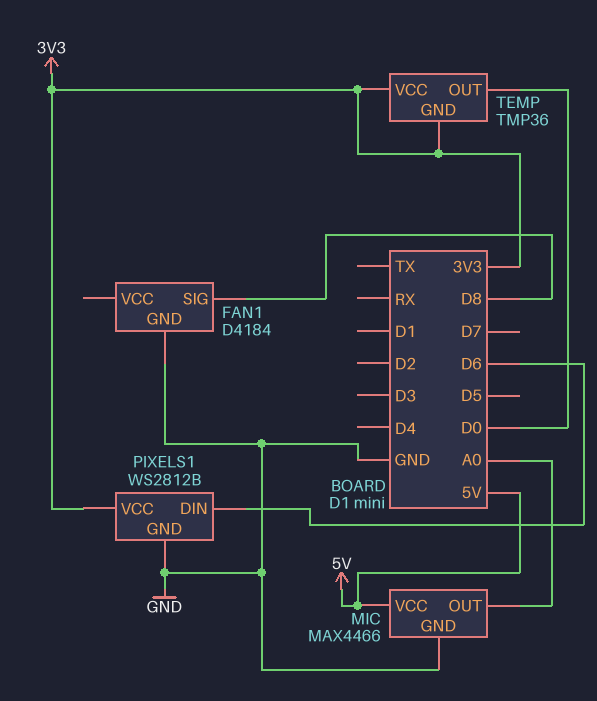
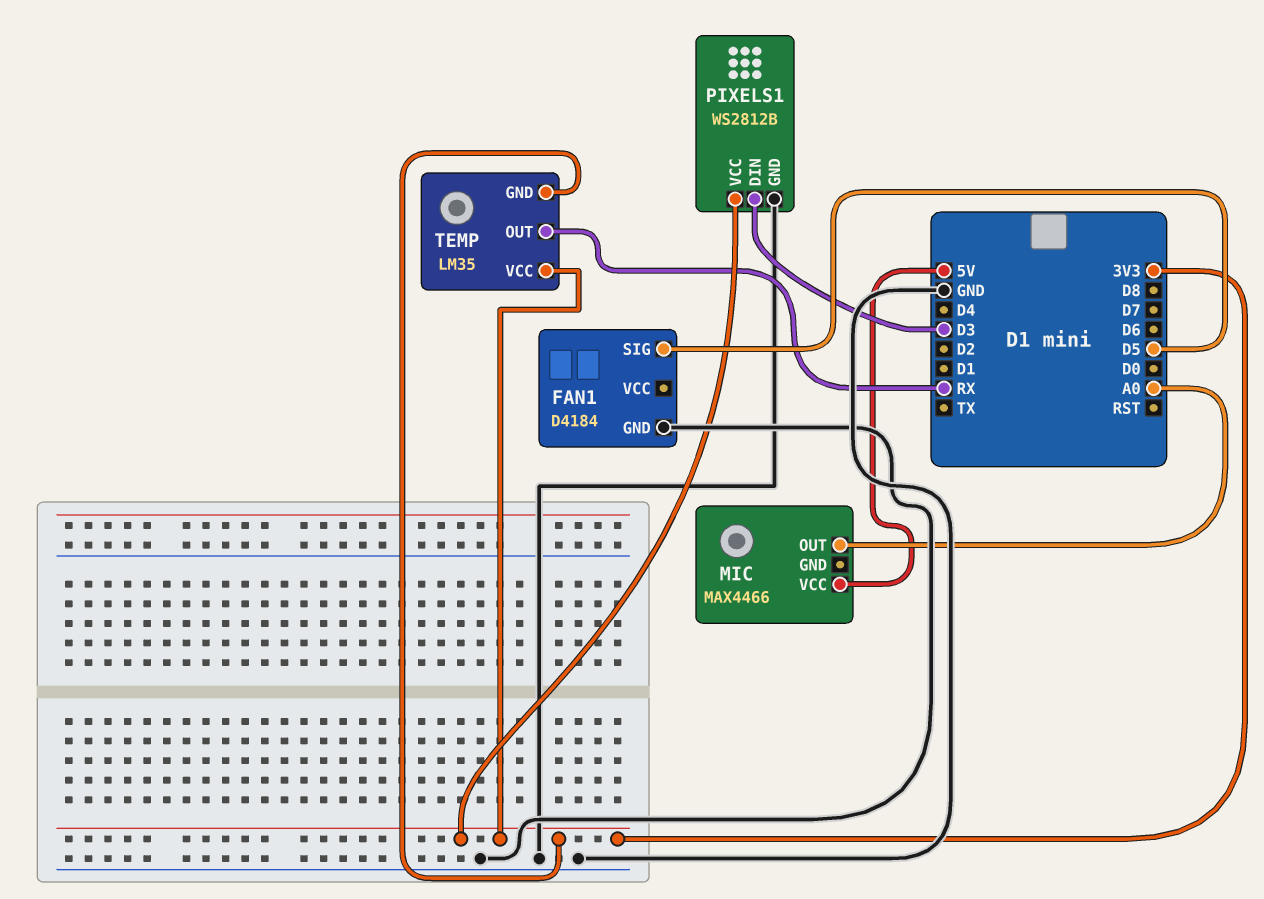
FAN1 pin SIG: D8 -> D5
MIC pin GND: GND -> none
PIXELS1 pin DIN: D6 -> D3
TEMP: TMP36 -> LM35
TEMP pin OUT: D0 -> RX

